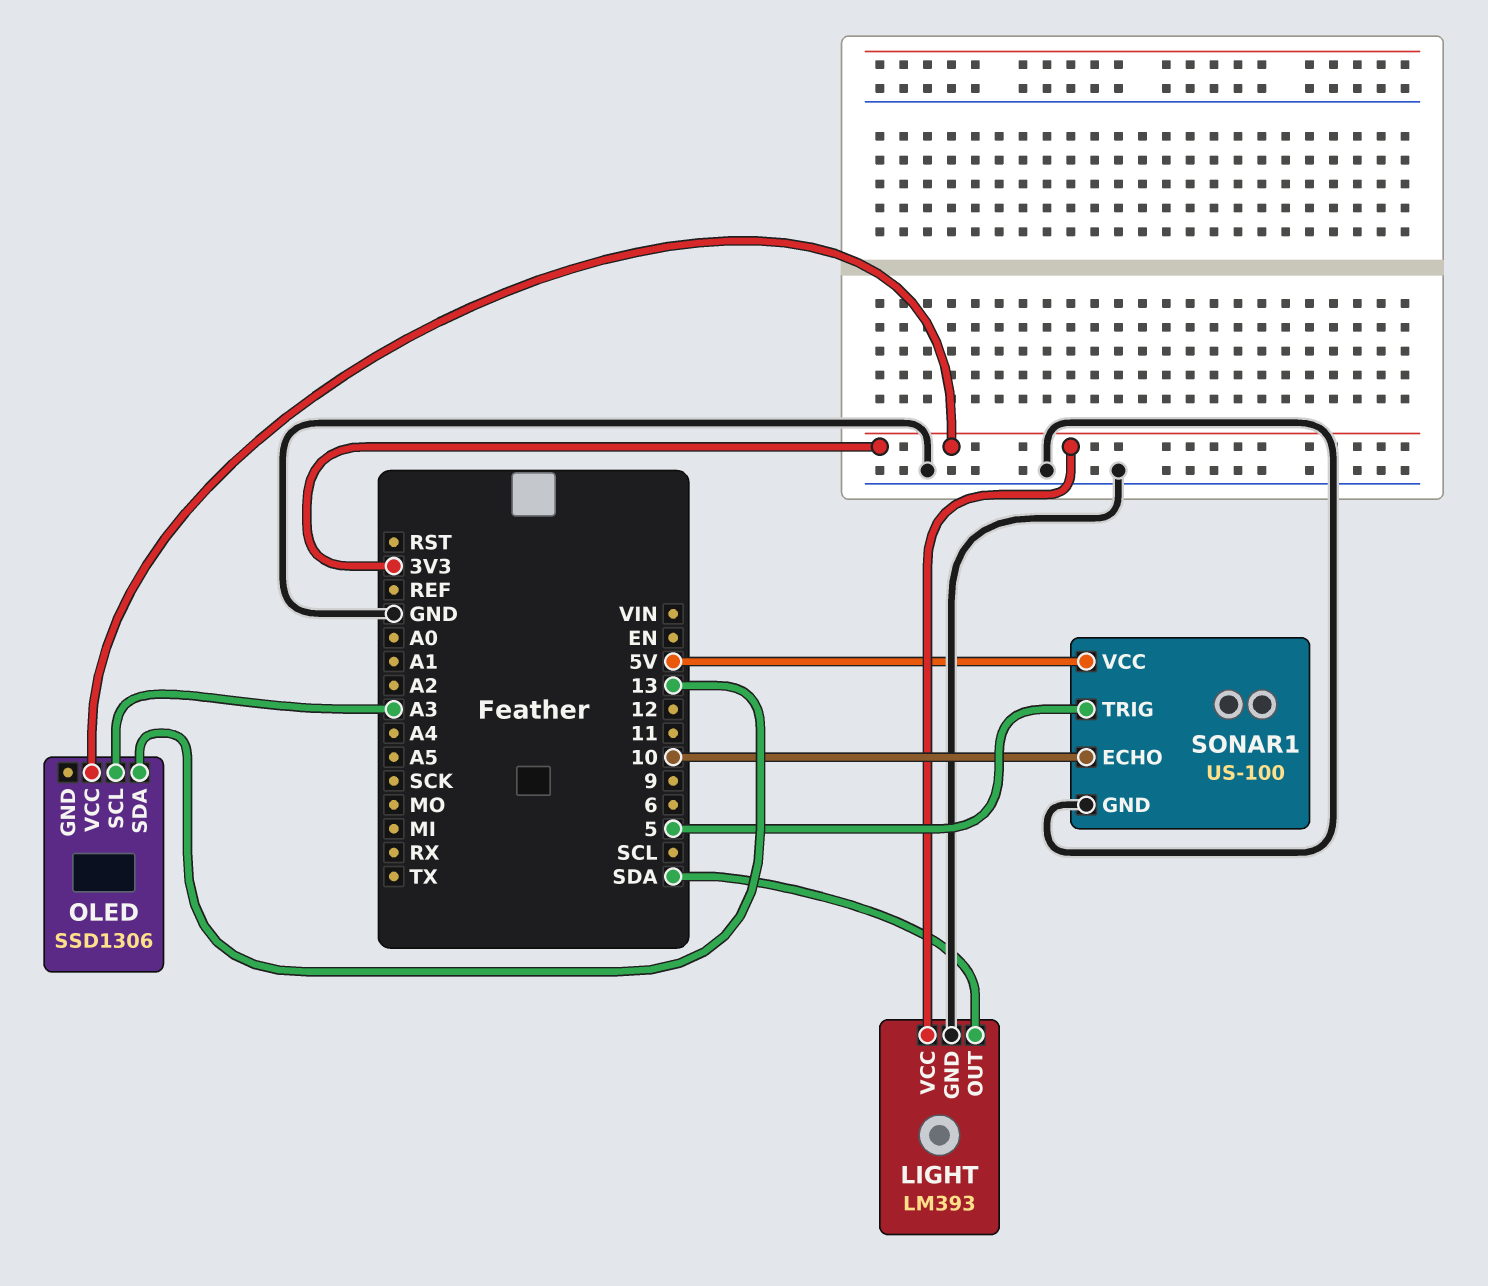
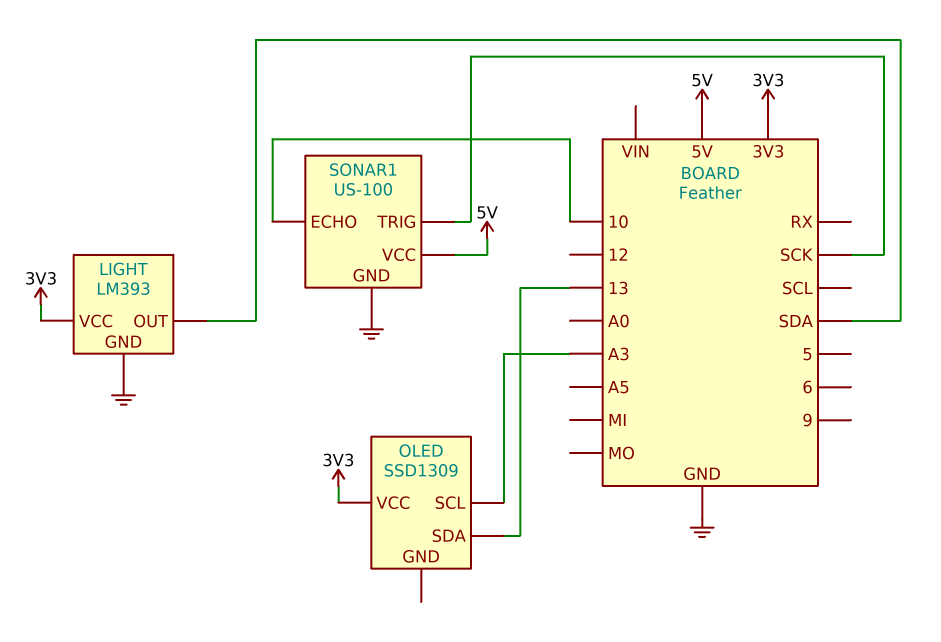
OLED: SSD1306 -> SSD1309
SONAR1 pin TRIG: 5 -> SCK

